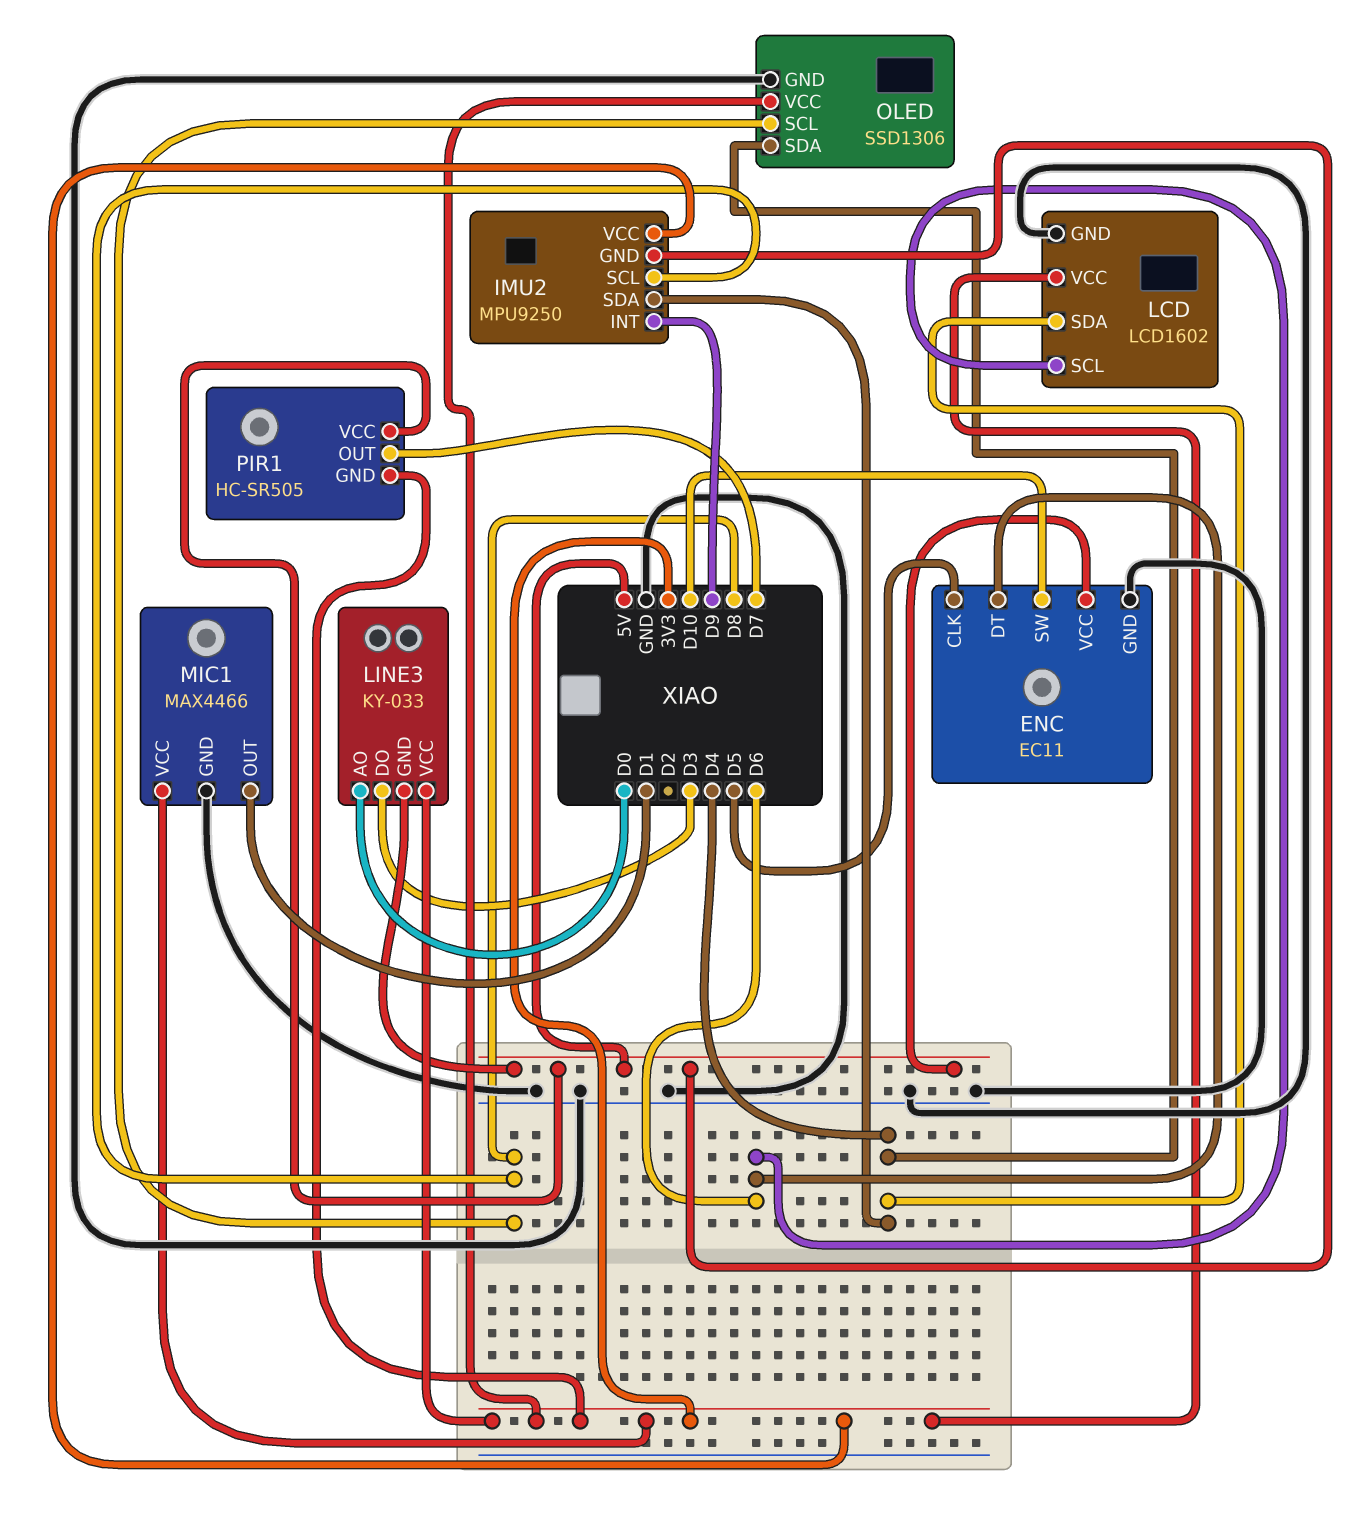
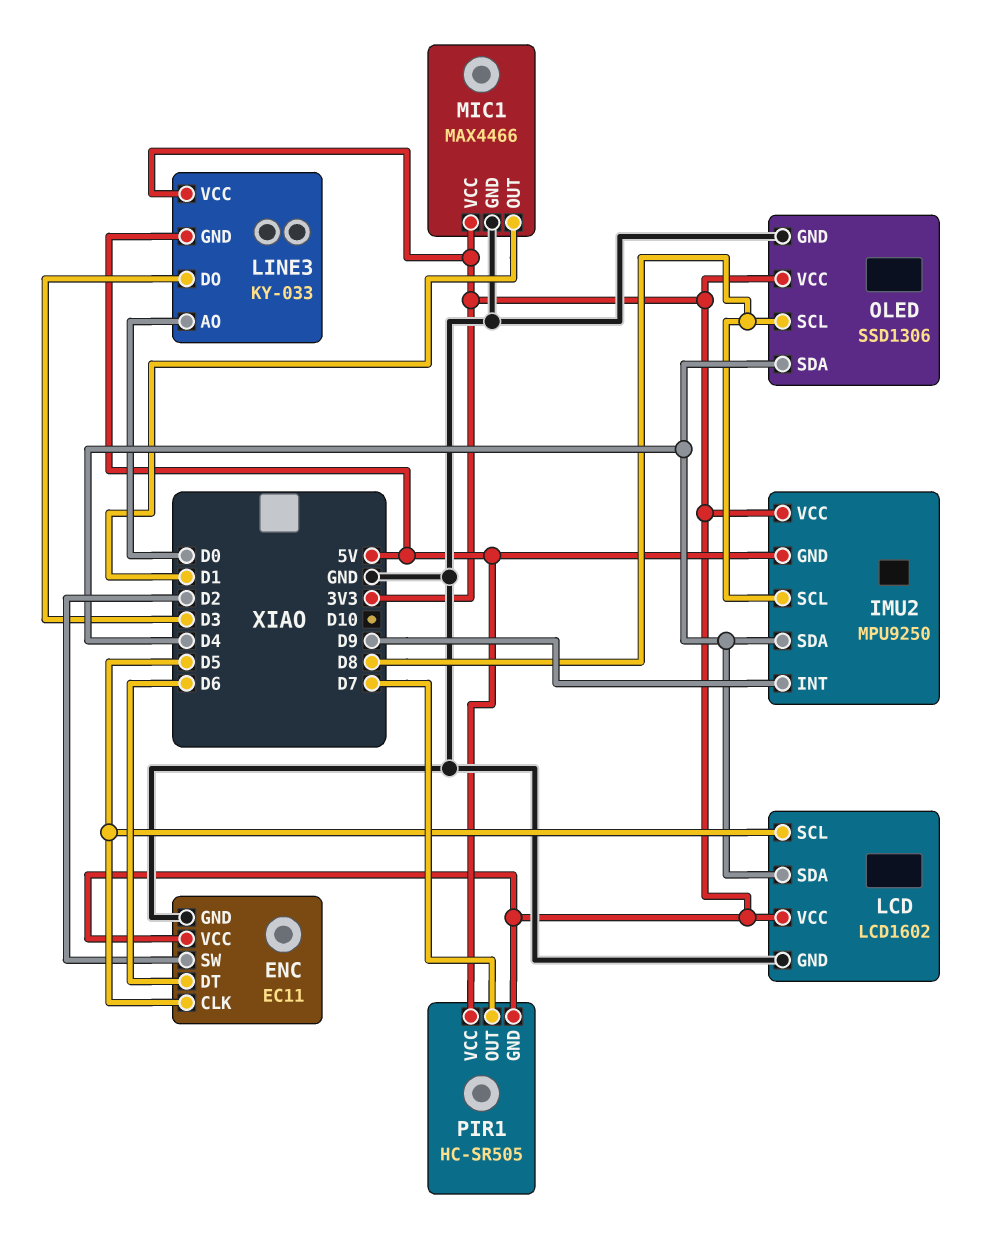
ENC pin SW: D10 -> D2
ENC pin VCC: 5V -> 3V3
LCD pin SCL: D6 -> D5

